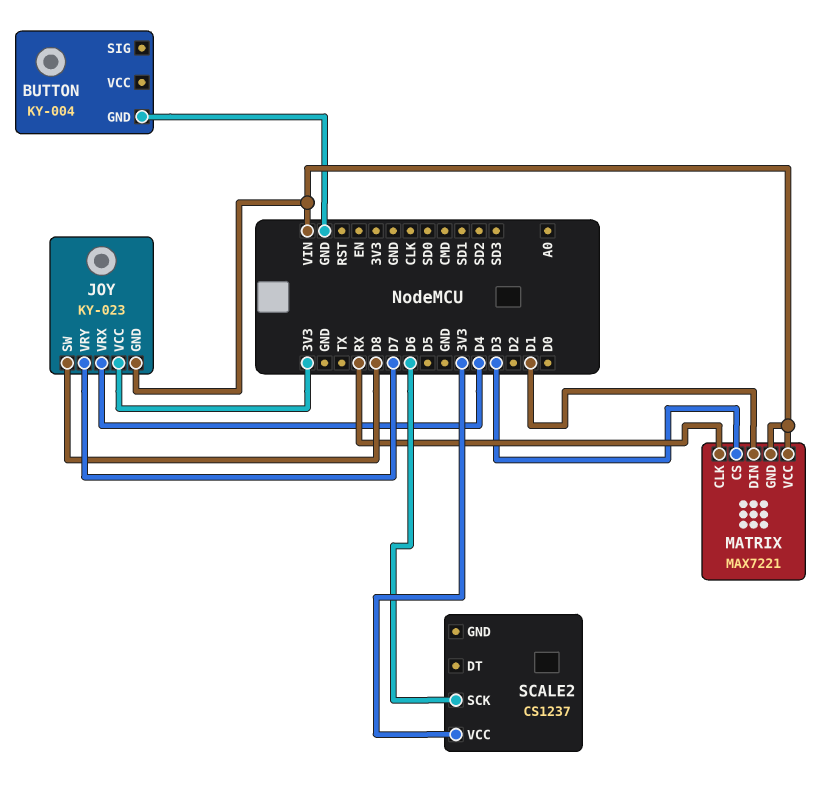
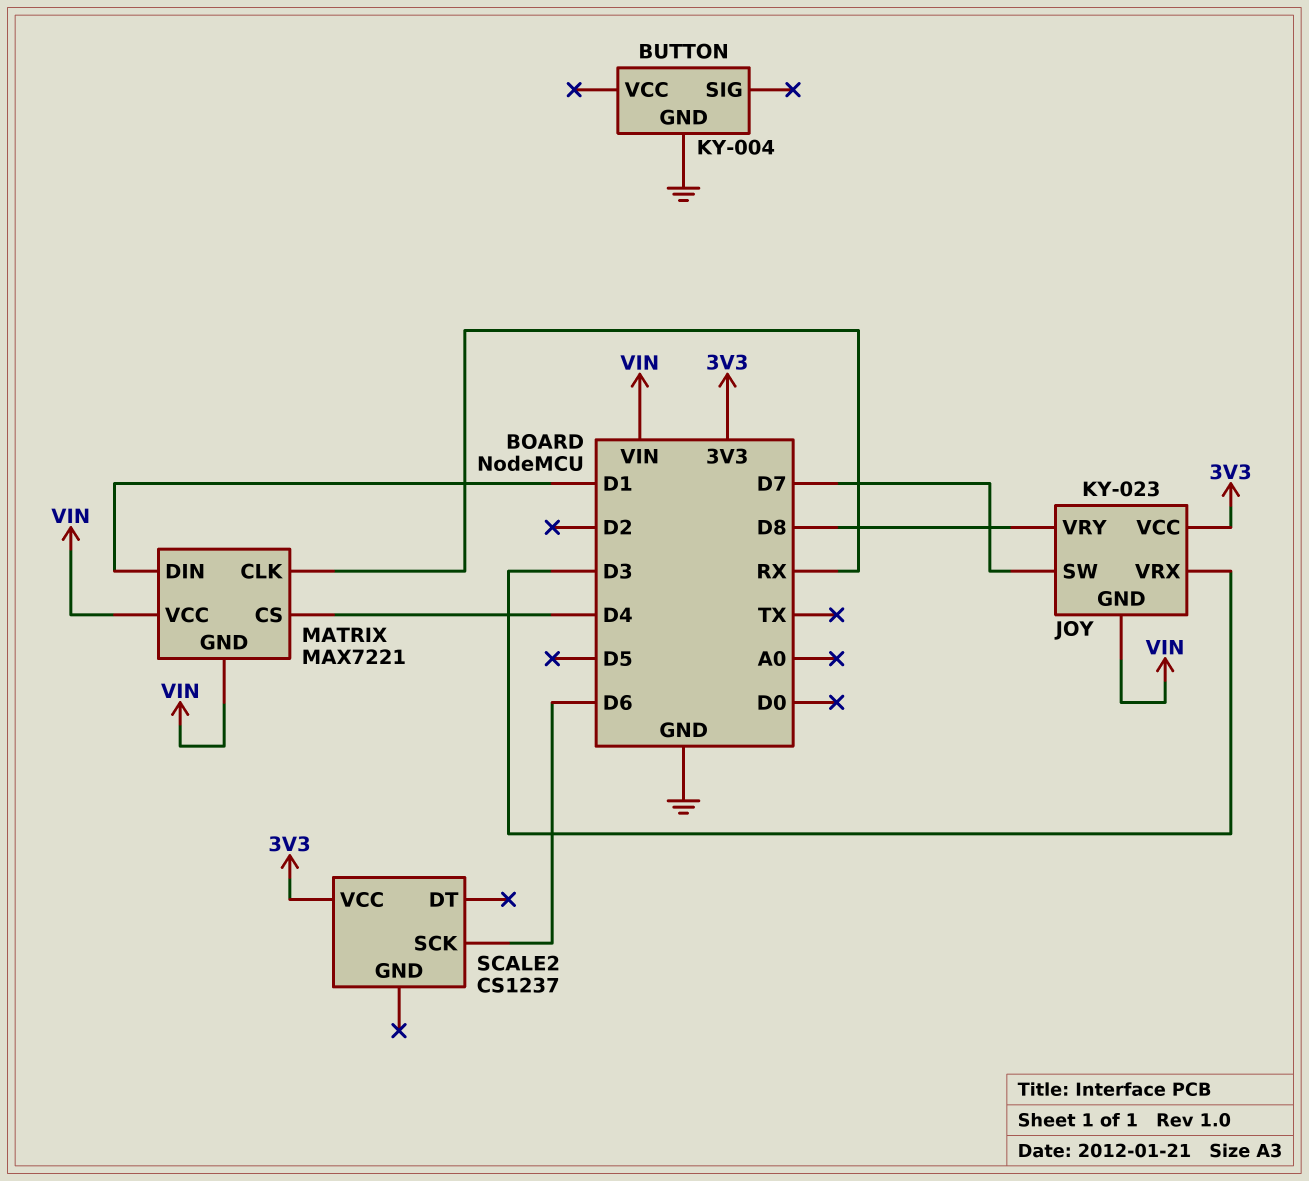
JOY pin SW: D8 -> D7
JOY pin VRX: D4 -> D3
JOY pin VRY: D7 -> D8
MATRIX pin CS: D3 -> D4

